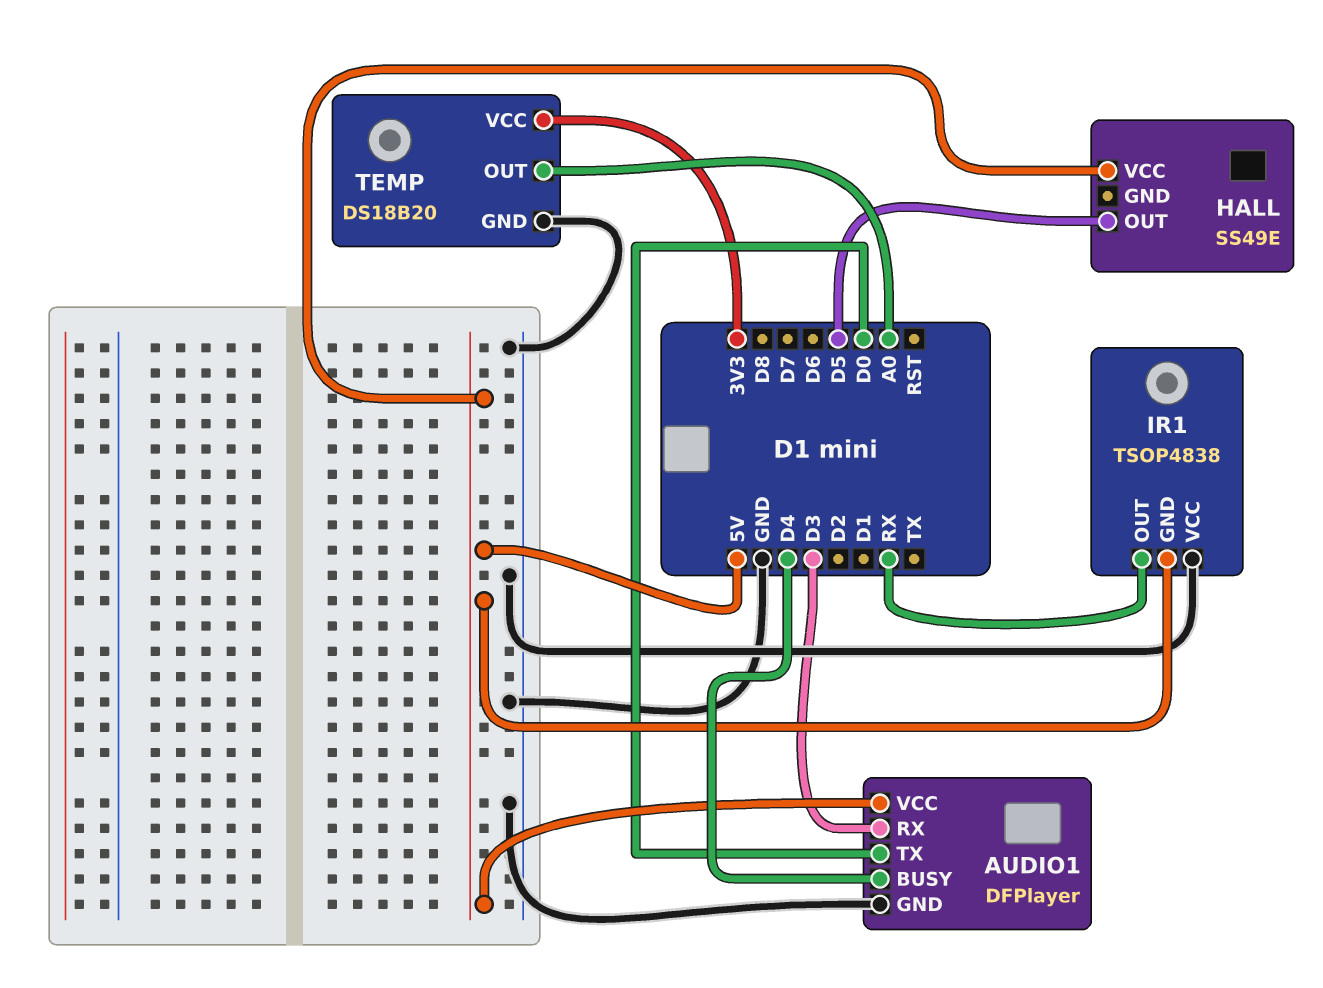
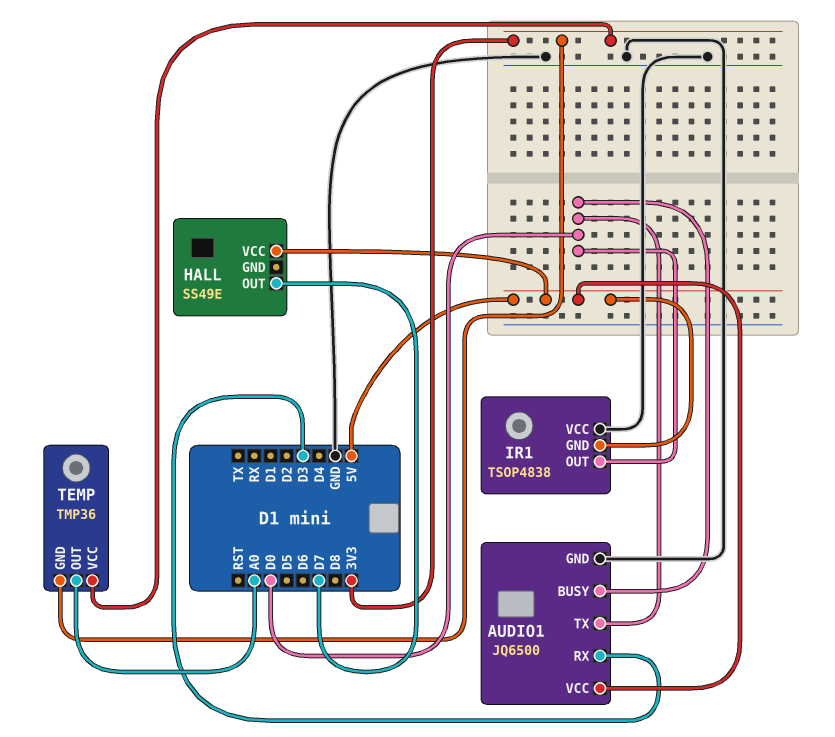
AUDIO1: DFPlayer -> JQ6500
AUDIO1 pin BUSY: D4 -> D0
HALL pin OUT: D5 -> D7
IR1 pin OUT: RX -> D0
TEMP: DS18B20 -> TMP36
TEMP pin GND: GND -> 3V3

